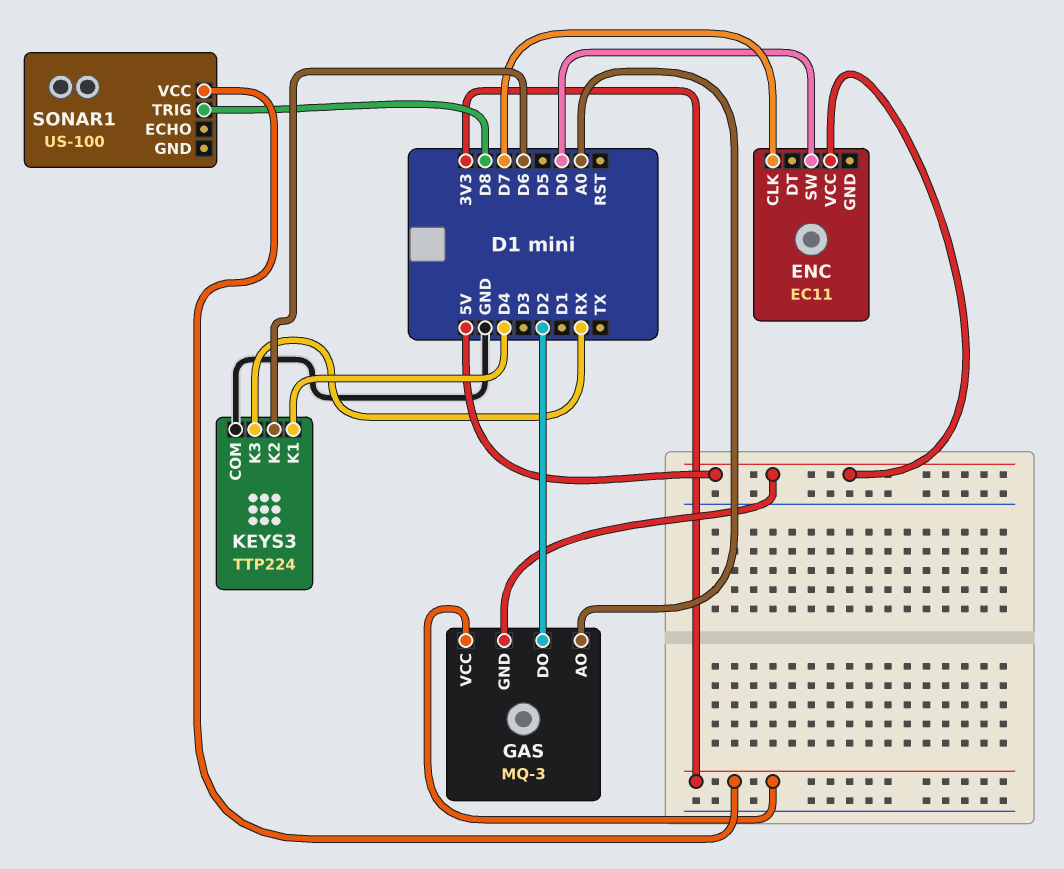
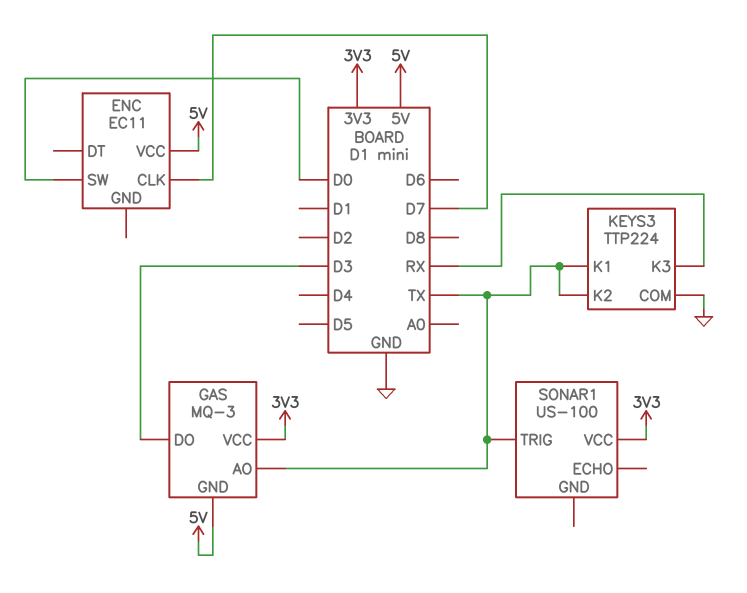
GAS pin AO: A0 -> TX
GAS pin DO: D2 -> D3
KEYS3 pin K1: D4 -> TX
KEYS3 pin K2: D6 -> TX
SONAR1 pin TRIG: D8 -> TX

